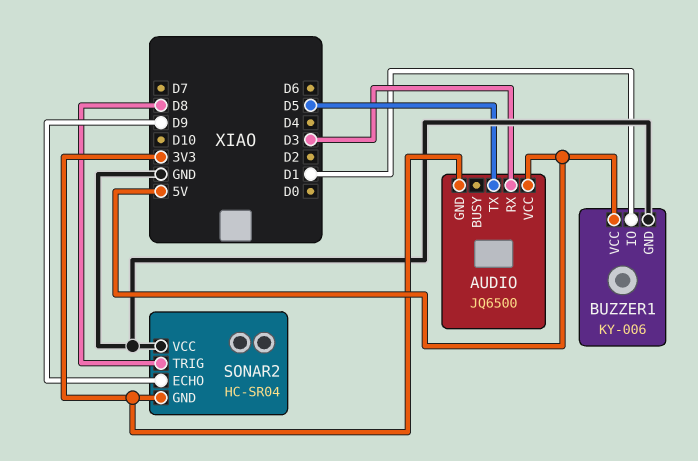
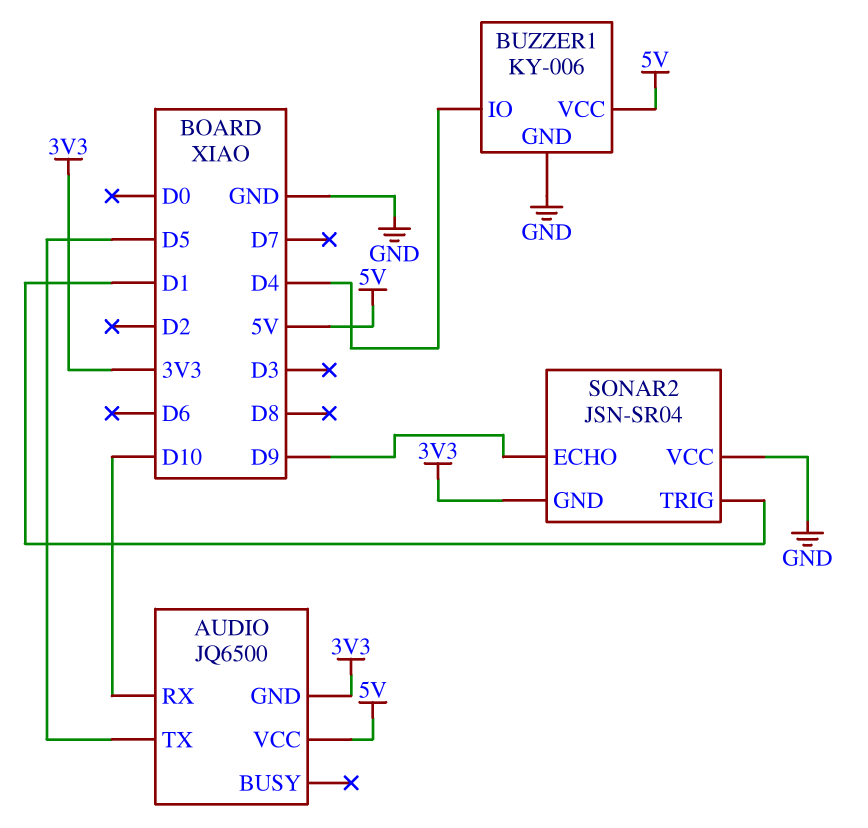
AUDIO pin RX: D3 -> D10
BUZZER1 pin IO: D1 -> D4
SONAR2: HC-SR04 -> JSN-SR04
SONAR2 pin TRIG: D8 -> D1

